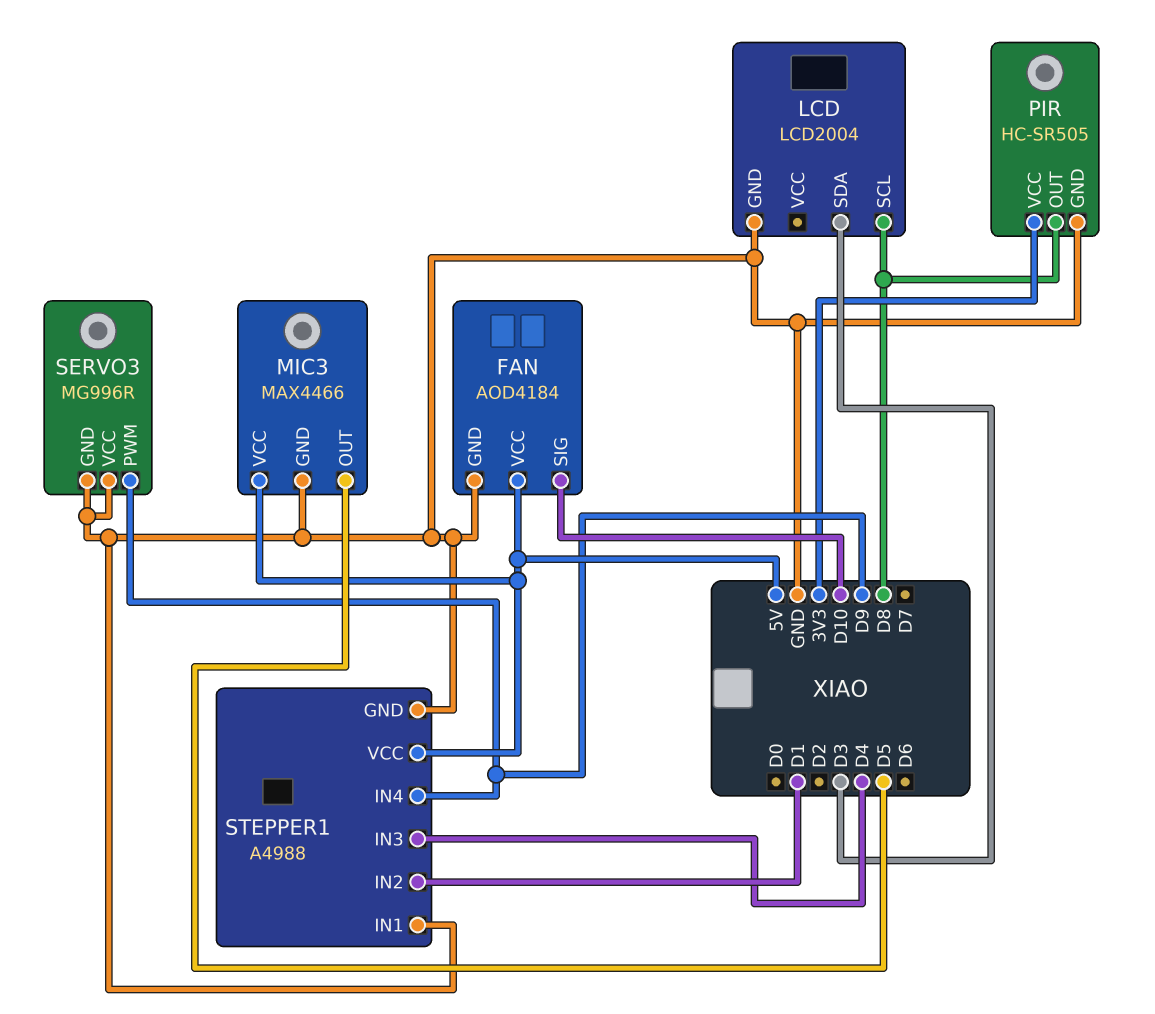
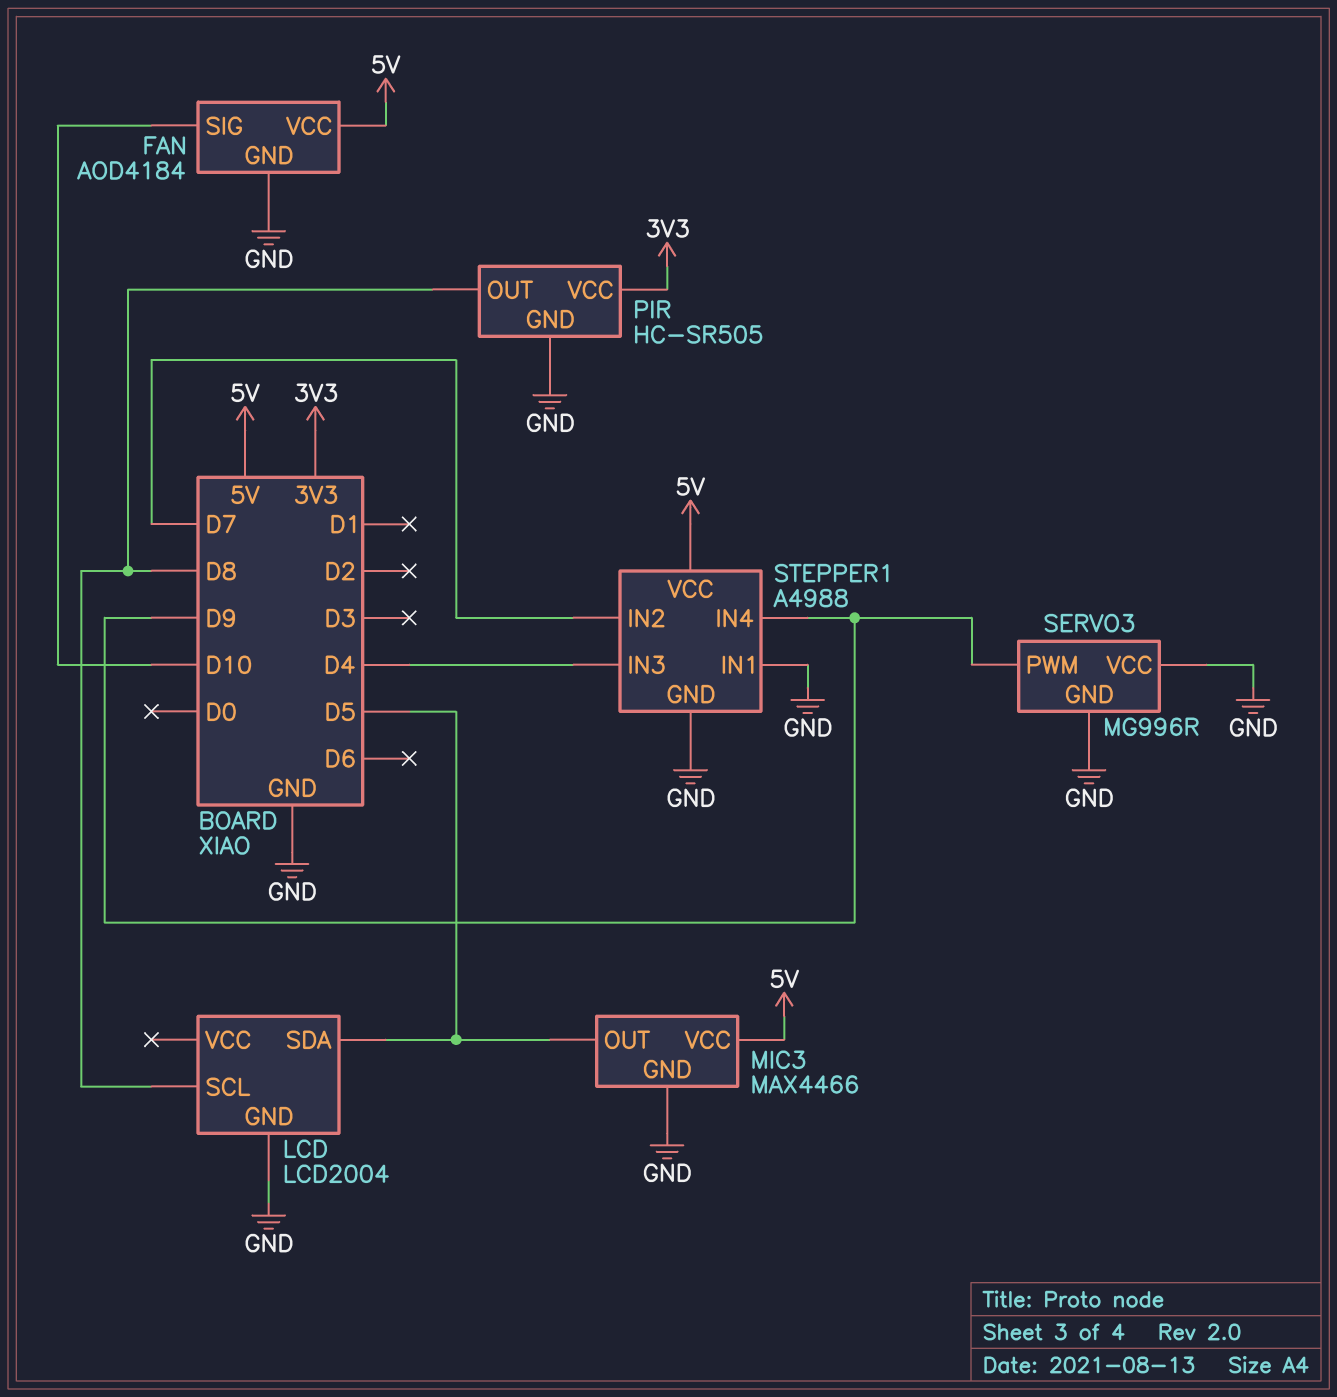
LCD pin SDA: D3 -> D5
STEPPER1 pin IN2: D1 -> D7

